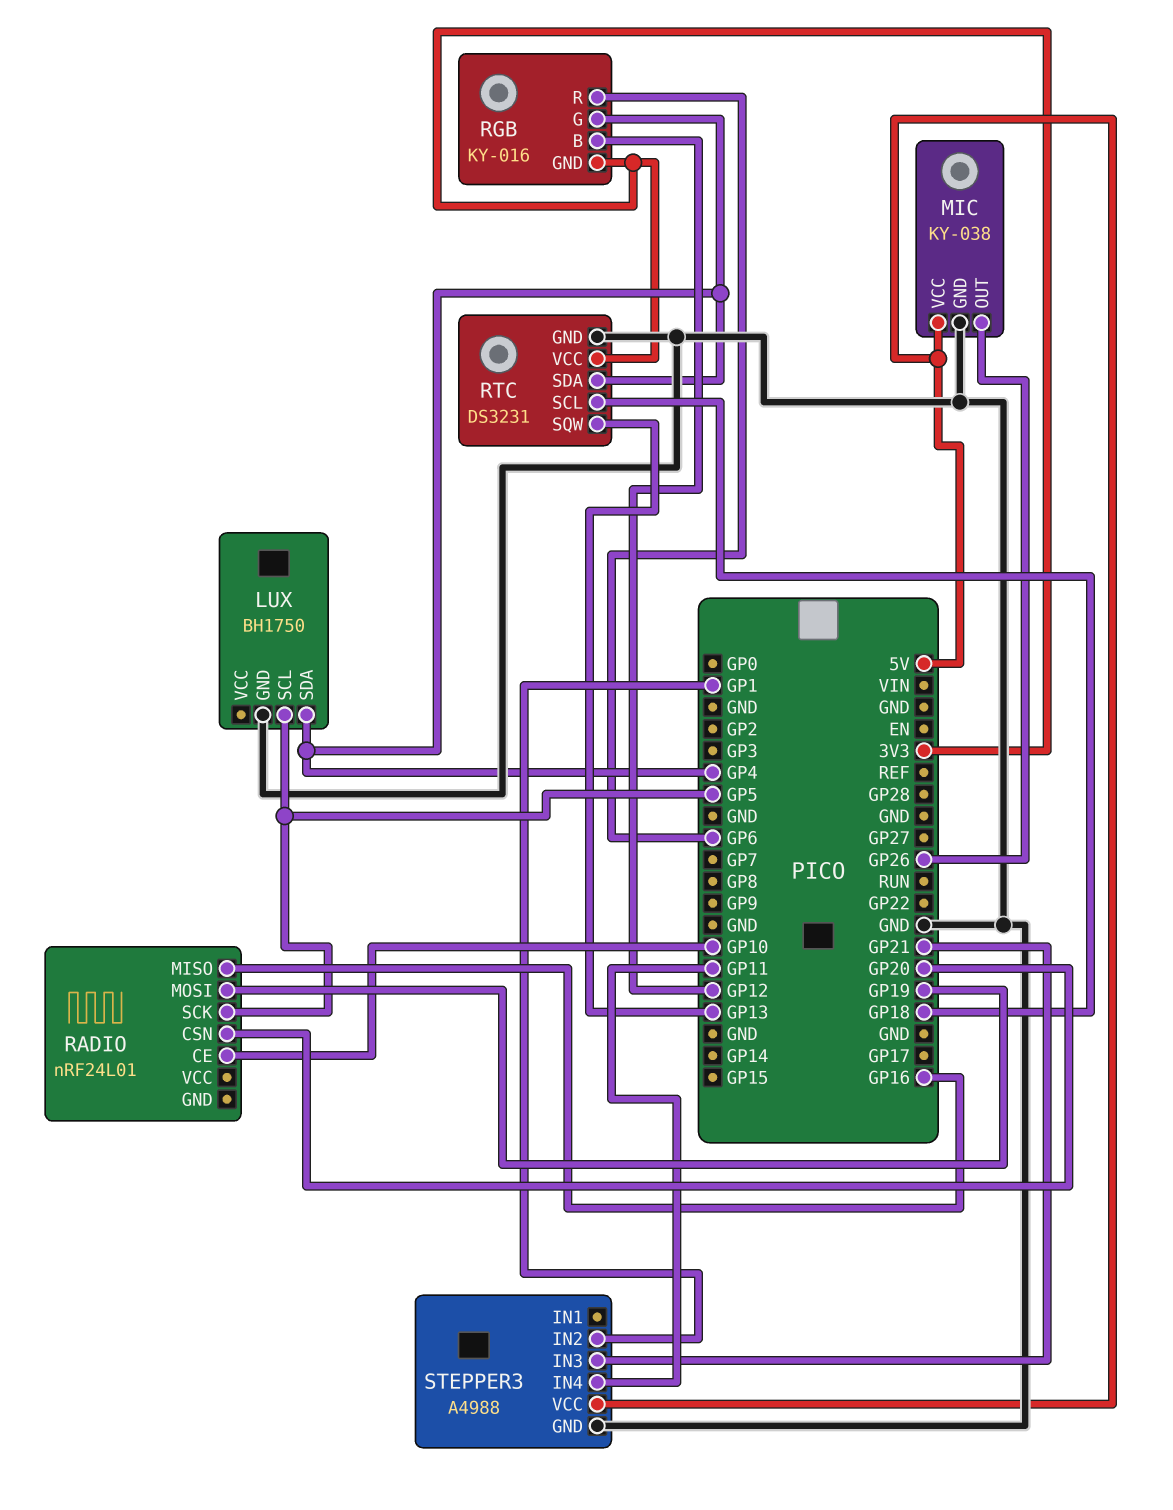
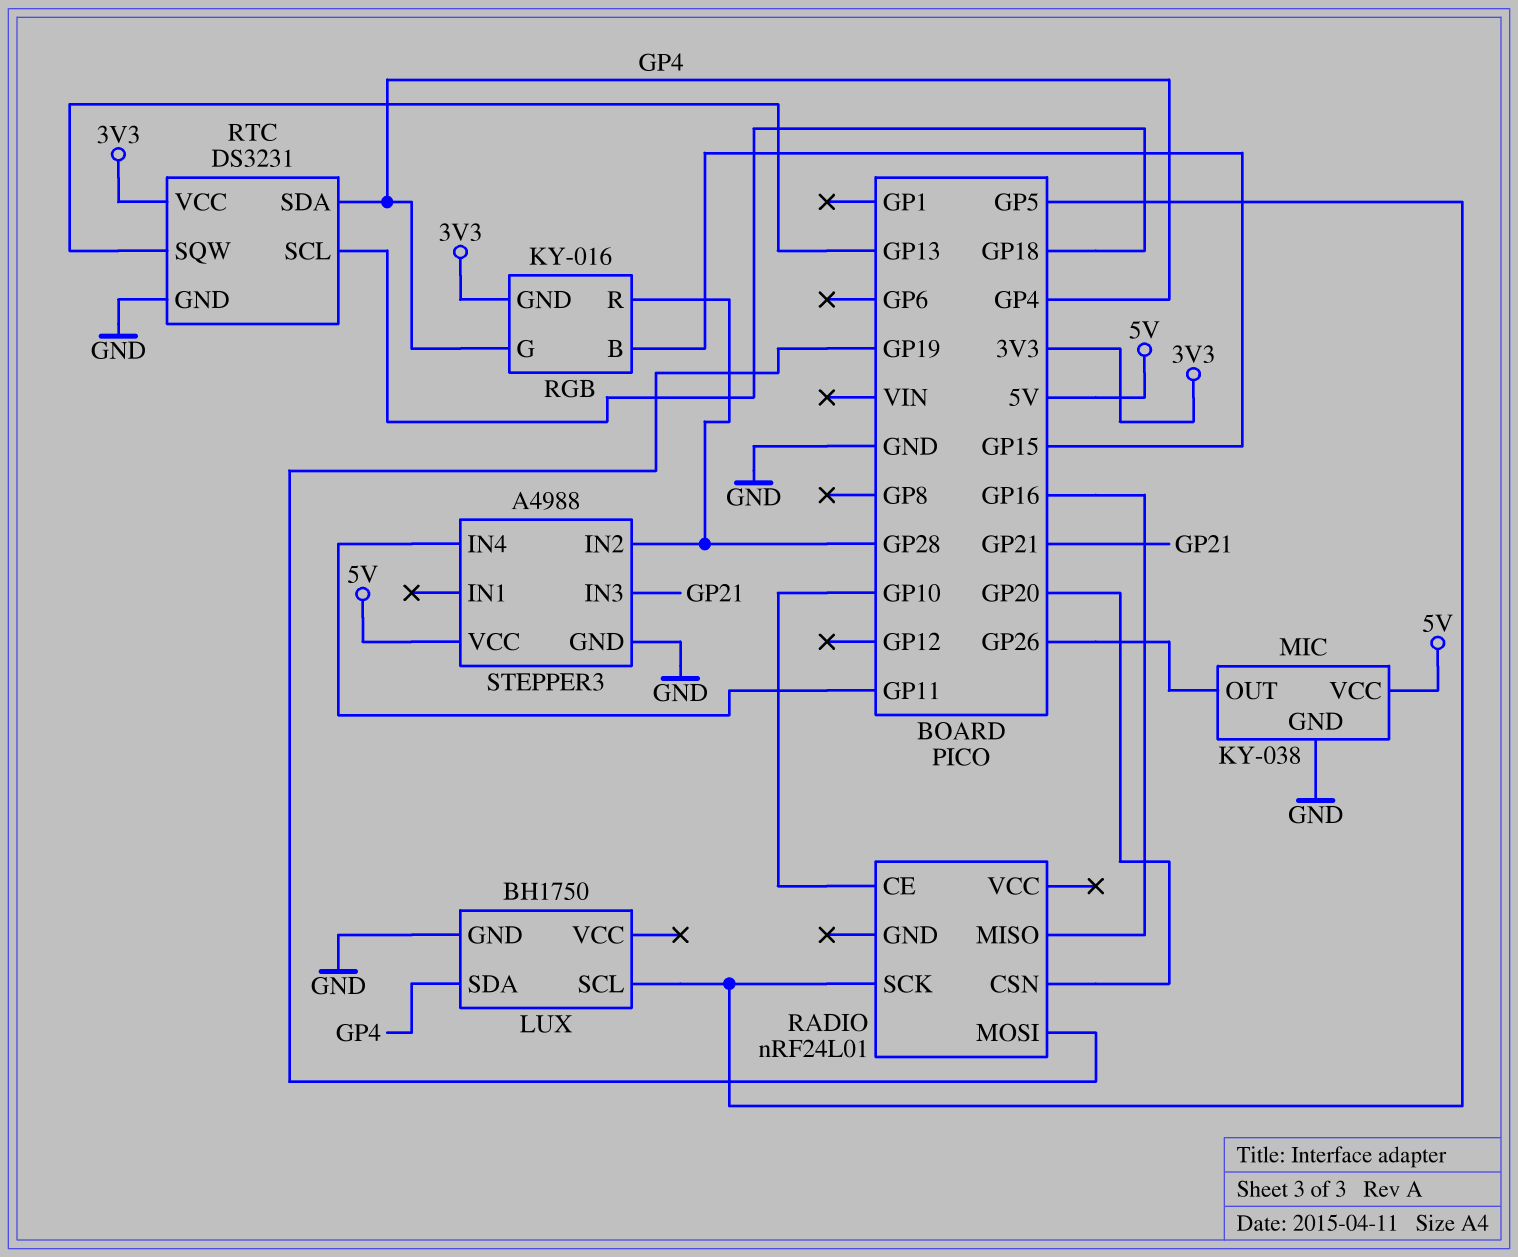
RGB pin B: GP12 -> GP15
RGB pin R: GP6 -> GP28
STEPPER3 pin IN2: GP1 -> GP28

